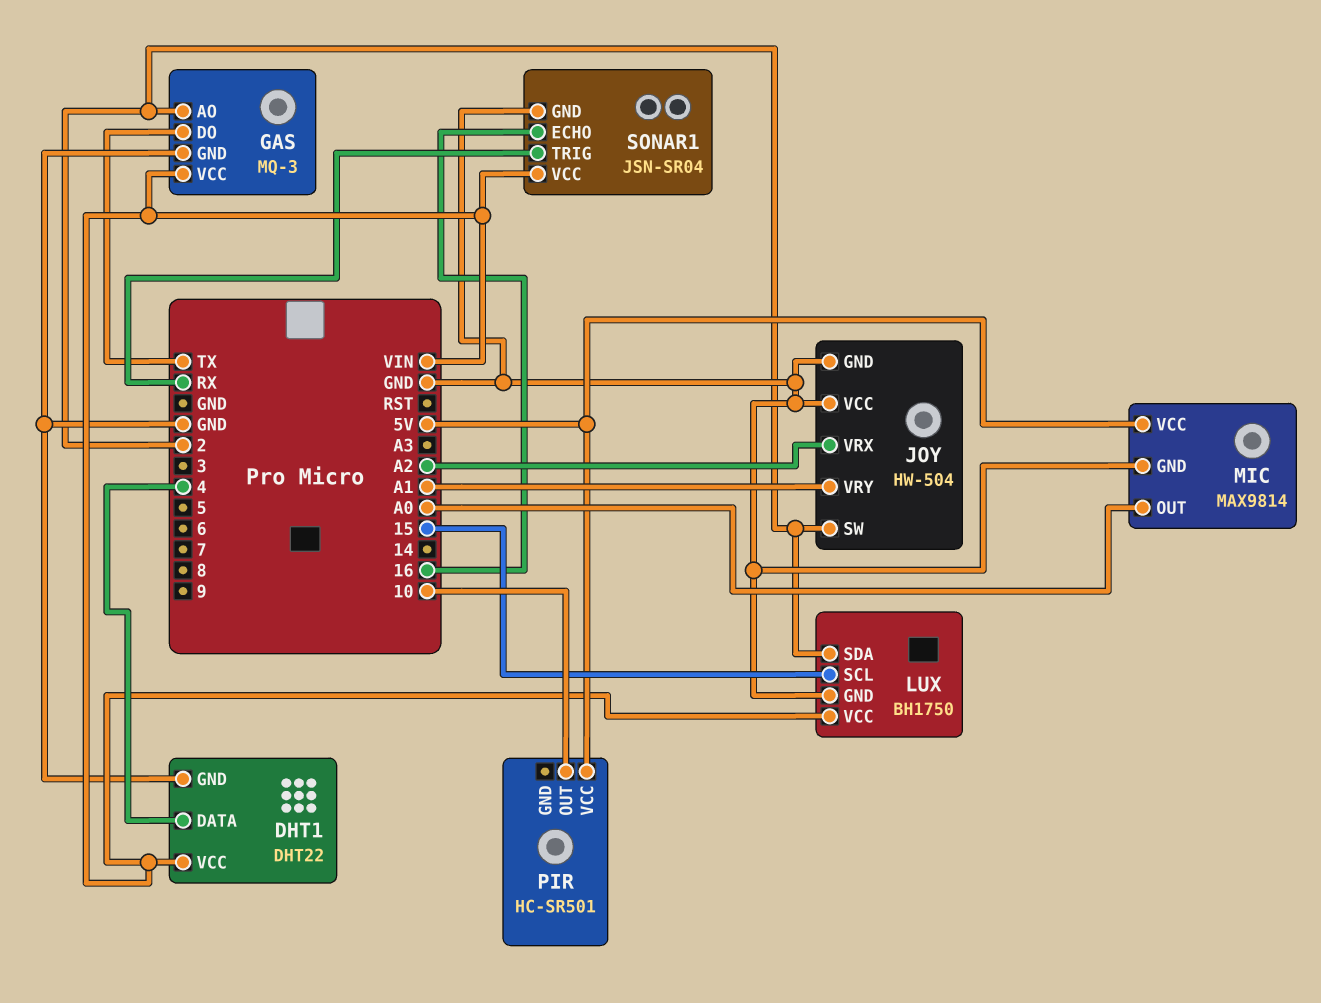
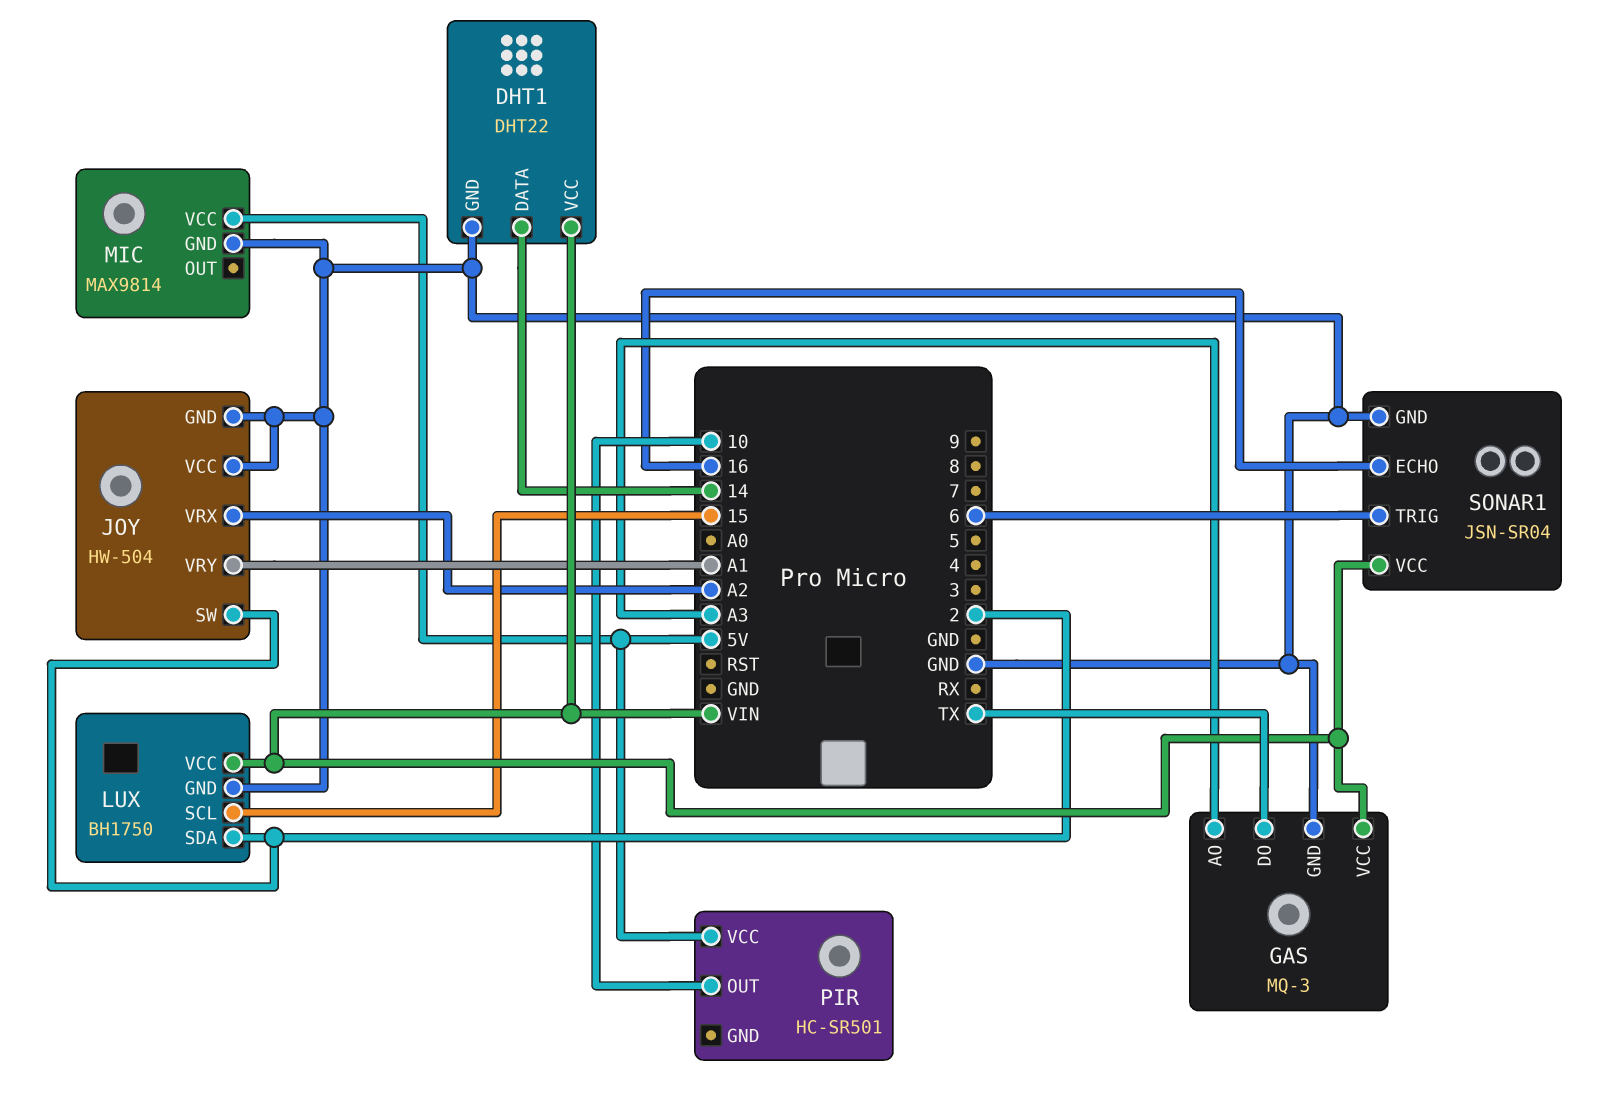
DHT1 pin DATA: 4 -> 14
GAS pin AO: 2 -> A3
MIC pin OUT: A0 -> none
SONAR1 pin TRIG: RX -> 6

